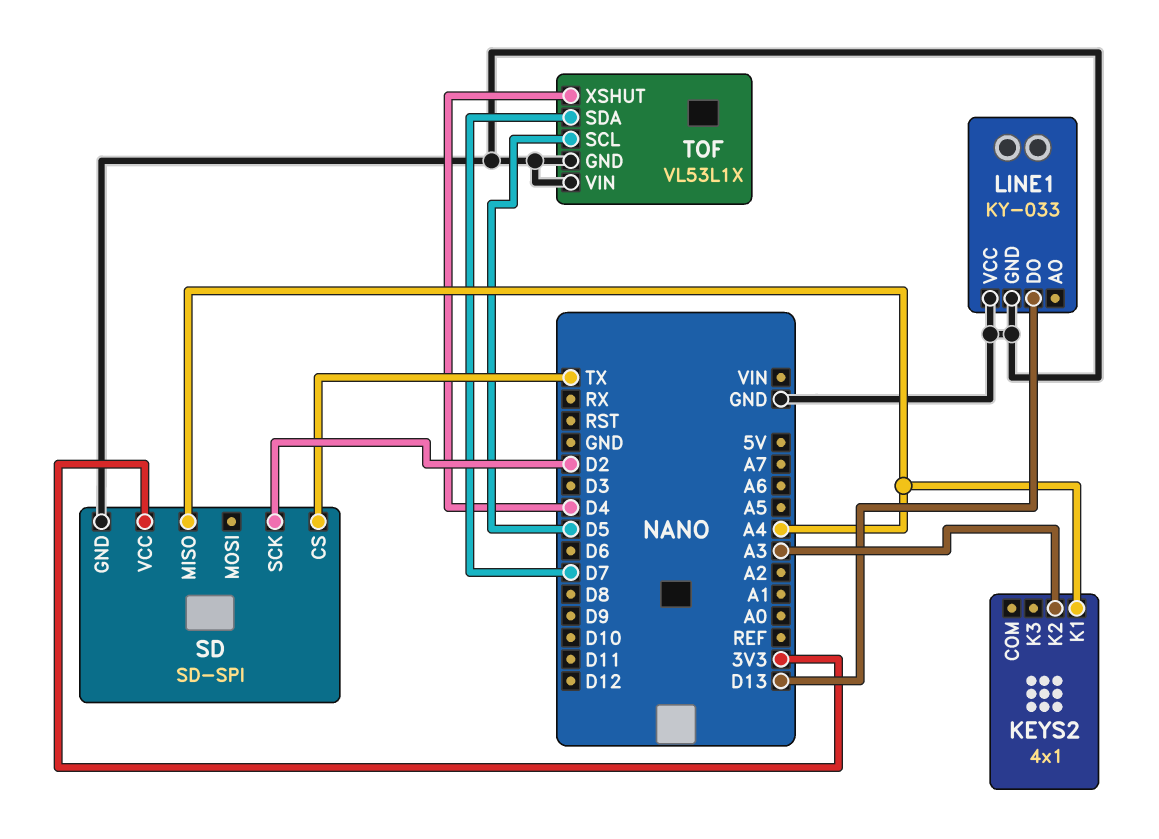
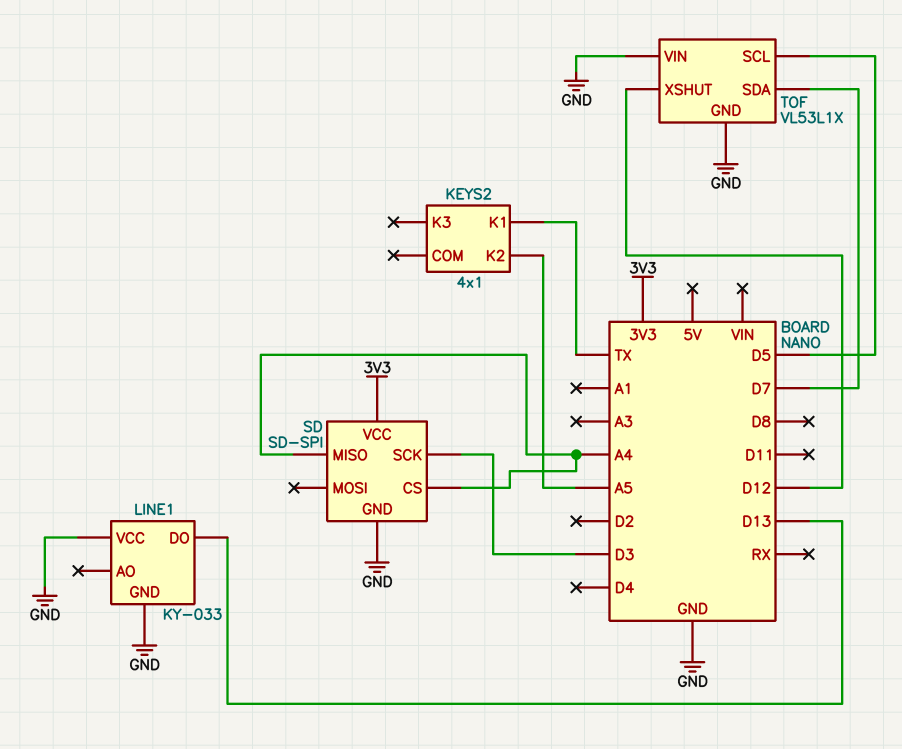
KEYS2 pin K1: A4 -> TX
KEYS2 pin K2: A3 -> A5
SD pin CS: TX -> A4
SD pin SCK: D2 -> D3
TOF pin XSHUT: D4 -> D12

